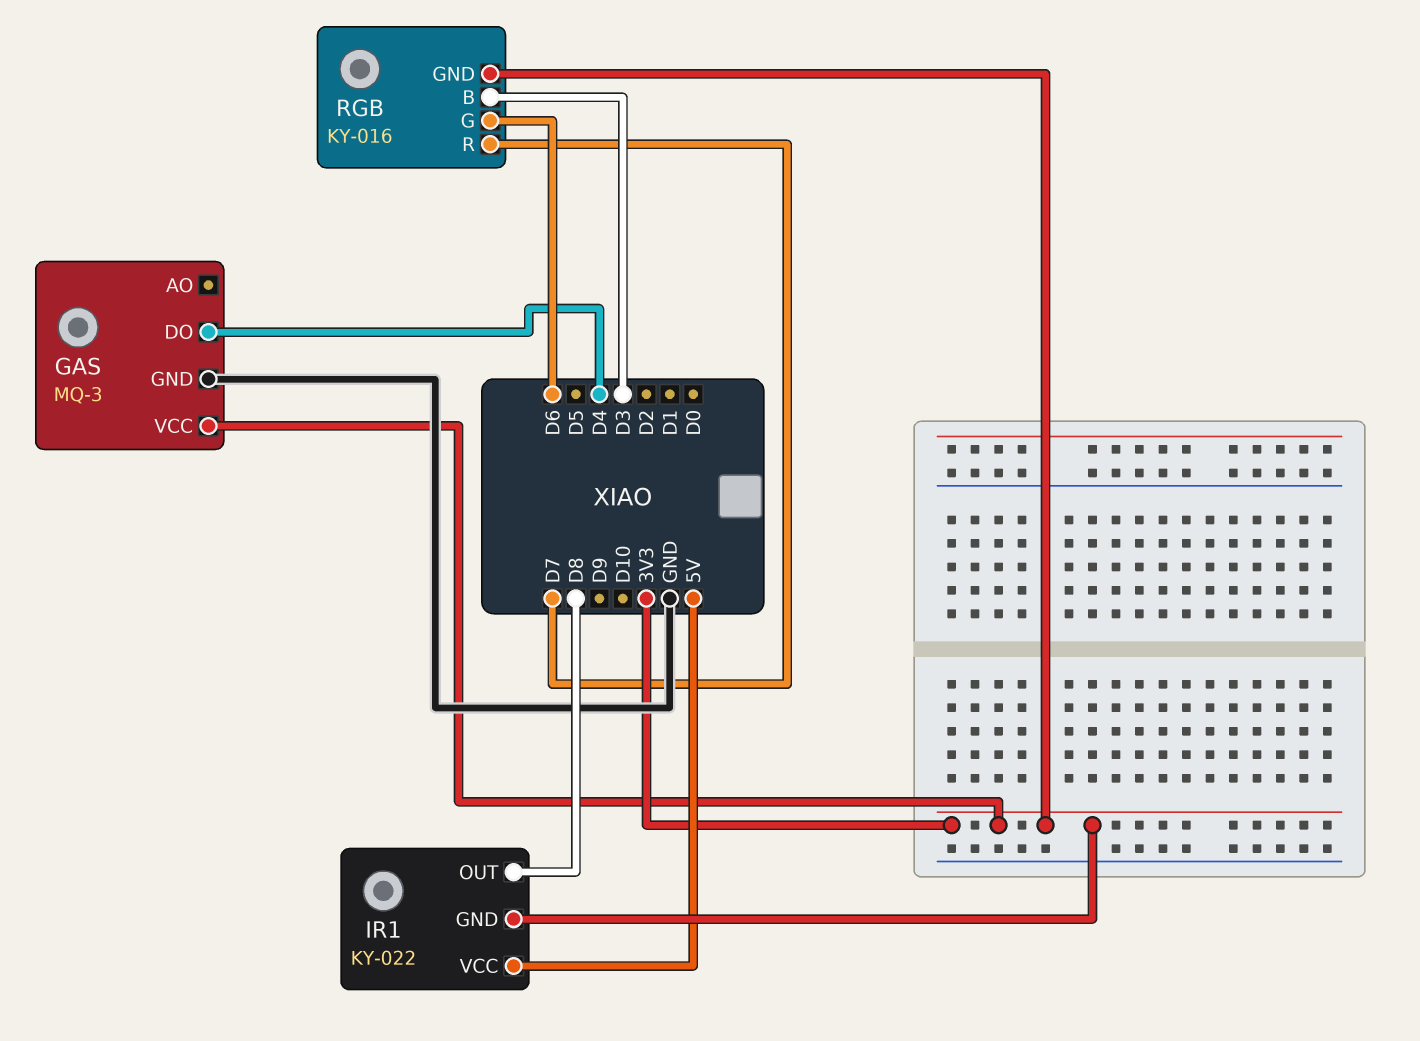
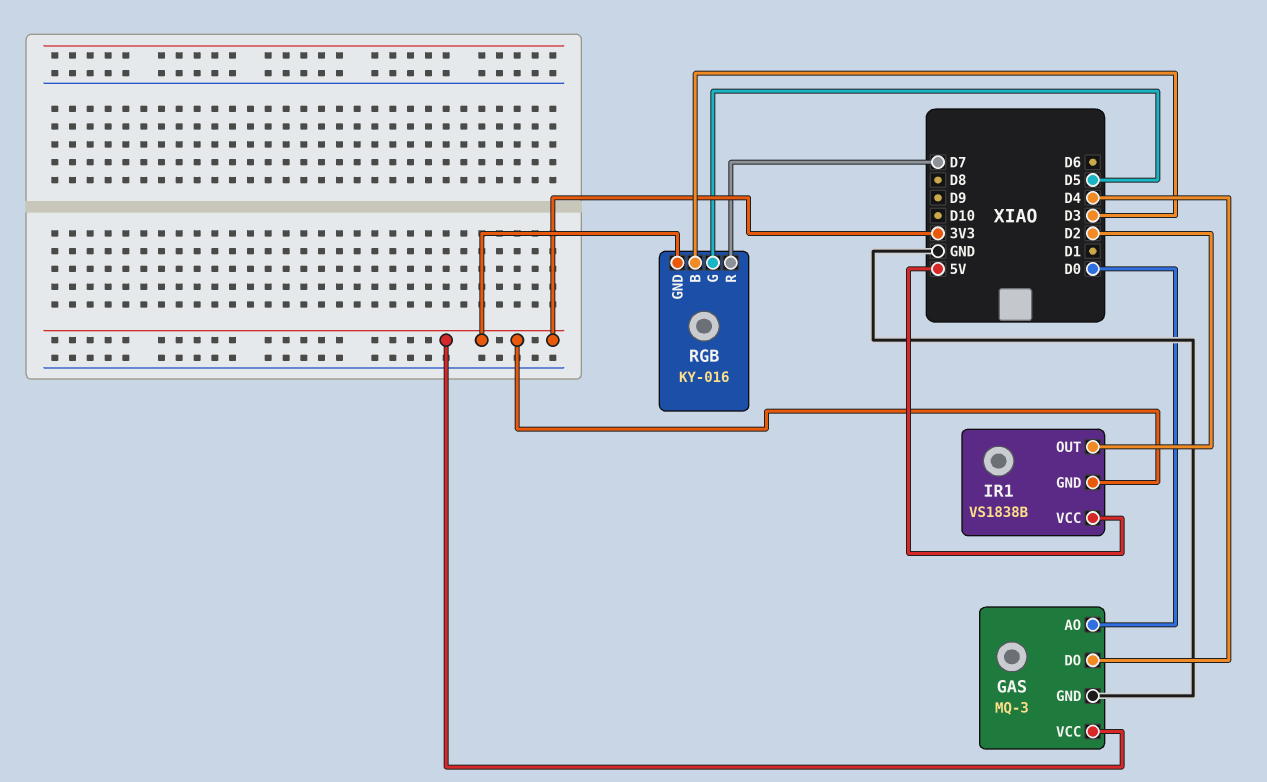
GAS pin AO: none -> D0
IR1: KY-022 -> VS1838B
IR1 pin OUT: D8 -> D2
RGB pin G: D6 -> D5

